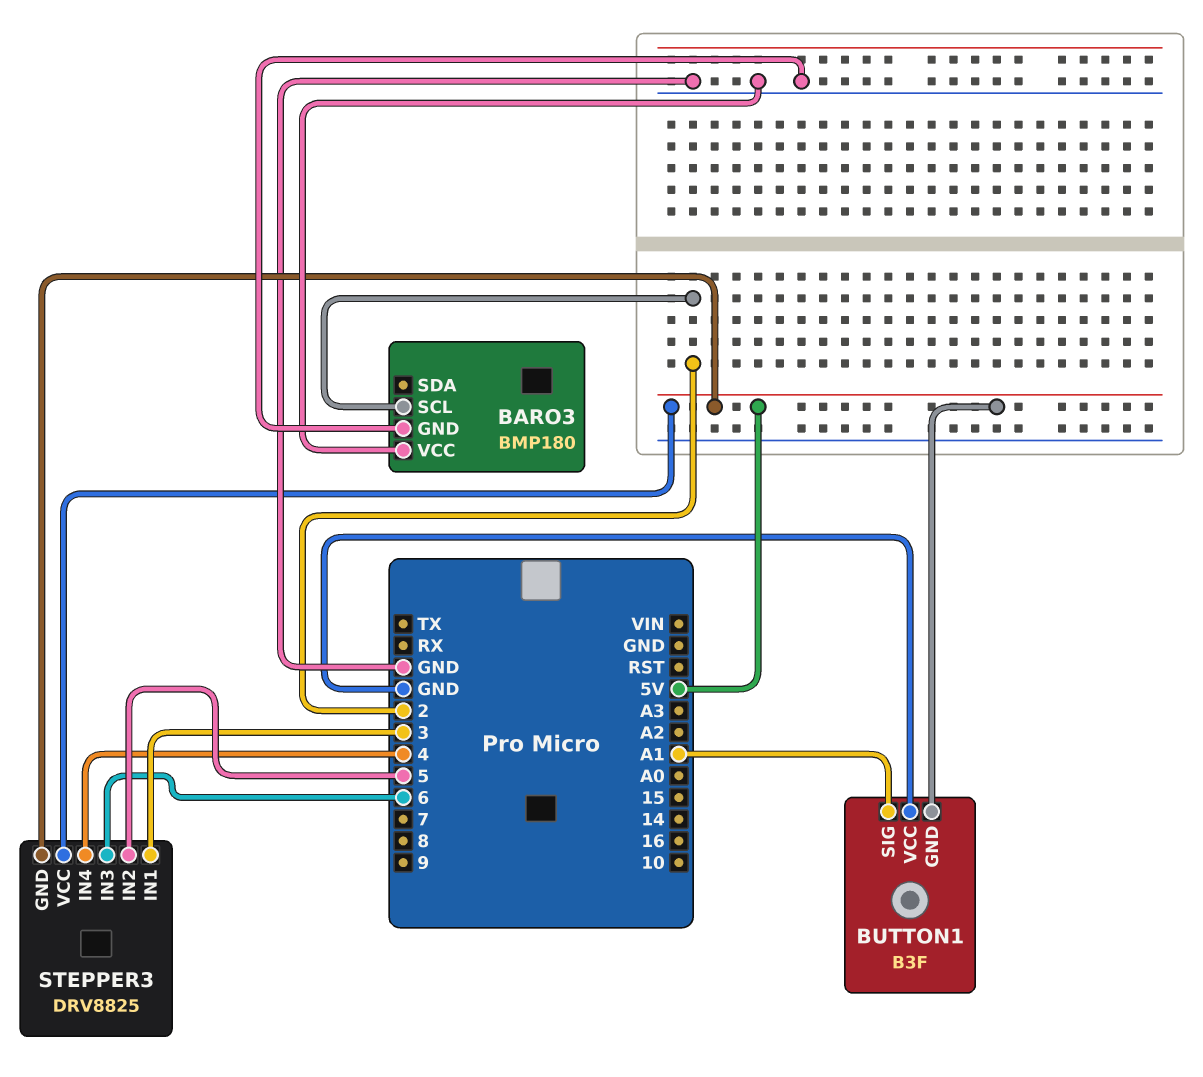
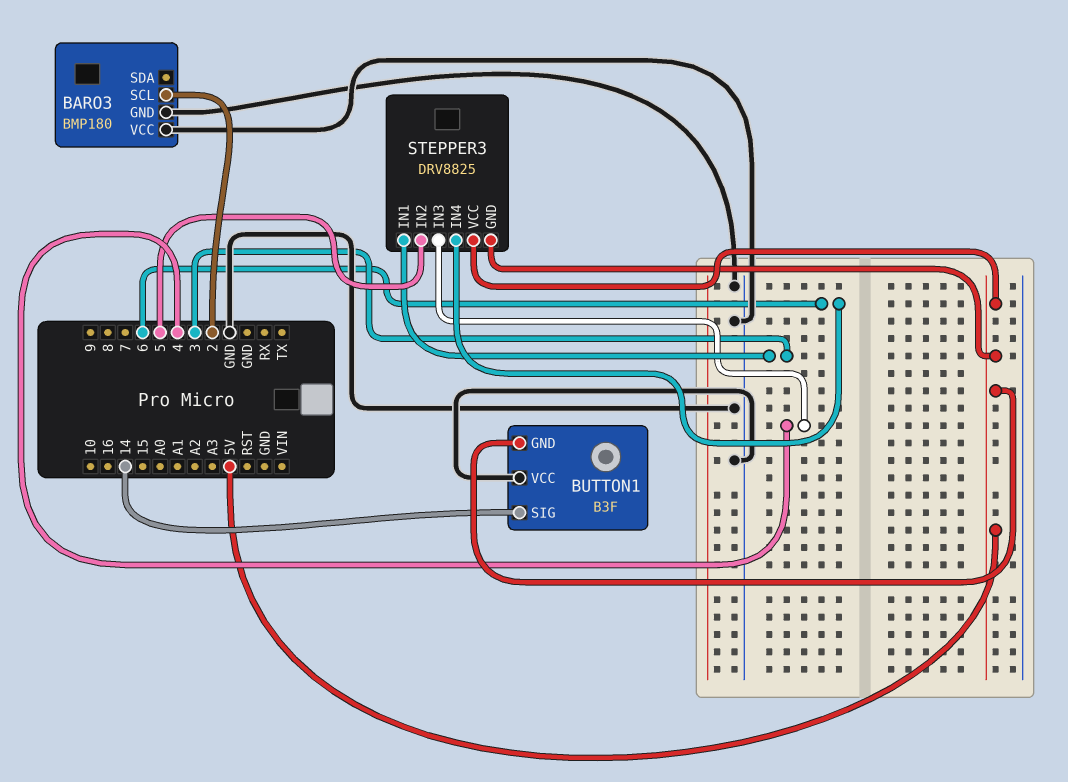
BUTTON1 pin SIG: A1 -> 14
STEPPER3 pin IN3: 6 -> 4
STEPPER3 pin IN4: 4 -> 6

